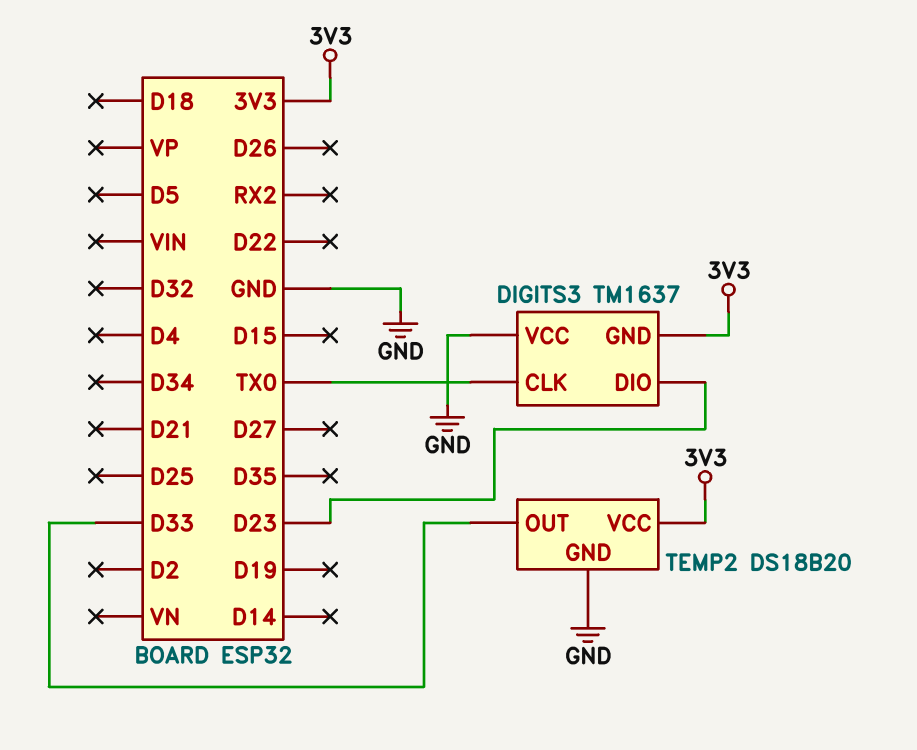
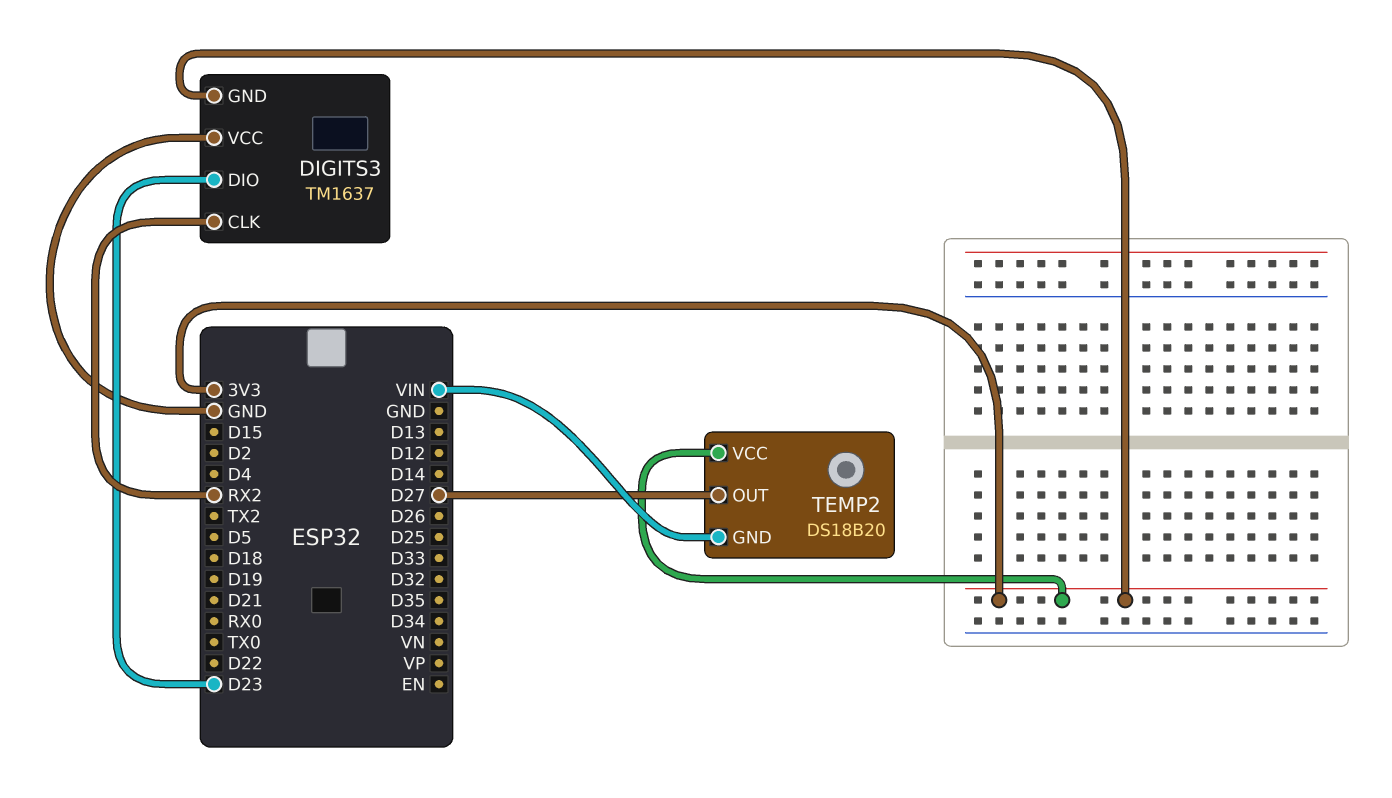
DIGITS3 pin CLK: TX0 -> RX2
TEMP2 pin GND: GND -> VIN
TEMP2 pin OUT: D33 -> D27

